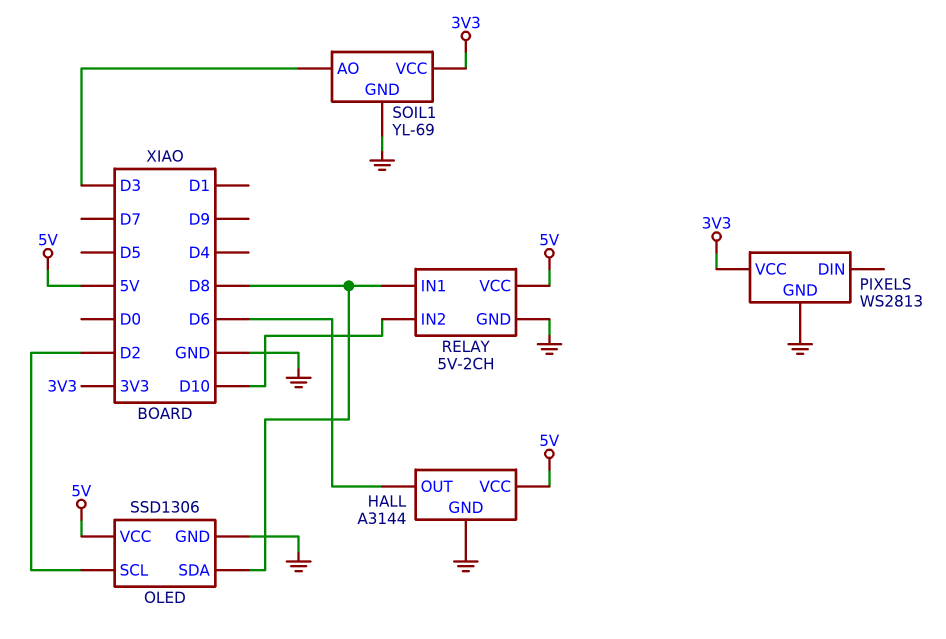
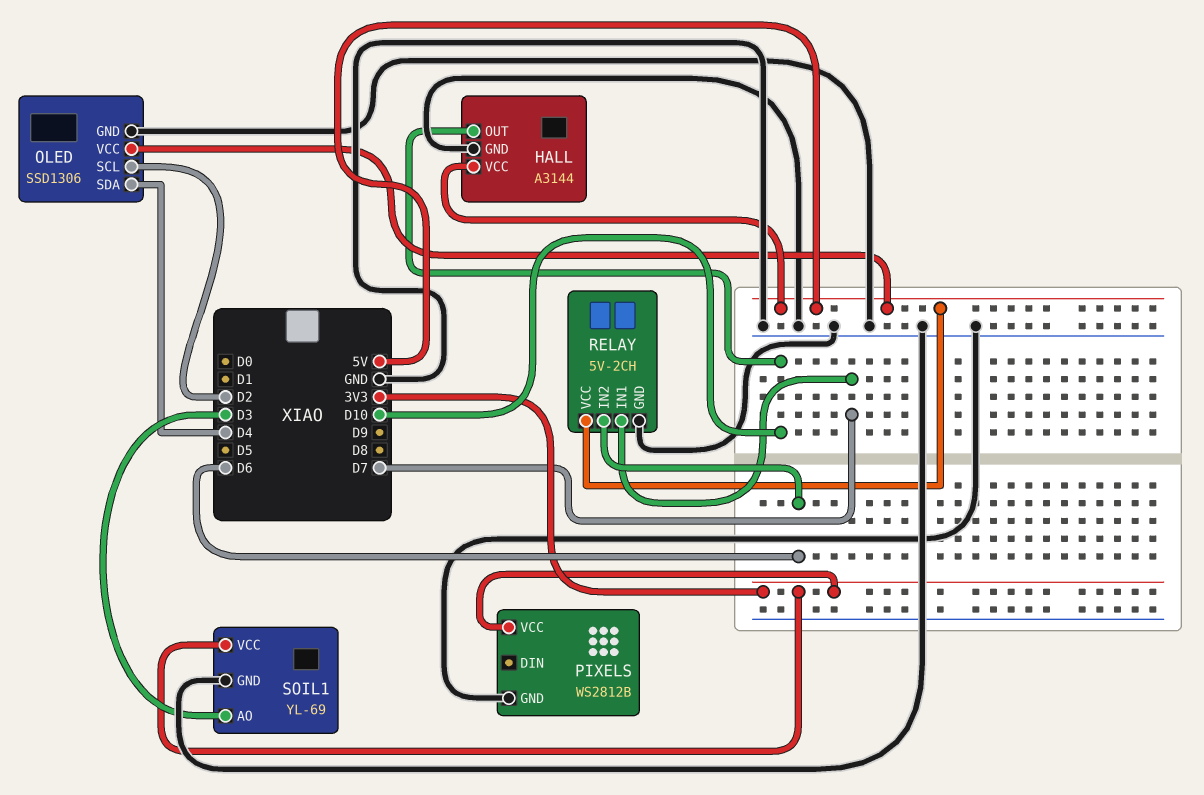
HALL pin OUT: D6 -> D10
OLED pin SDA: D8 -> D4
PIXELS: WS2813 -> WS2812B
RELAY pin IN1: D8 -> D7
RELAY pin IN2: D10 -> D6

